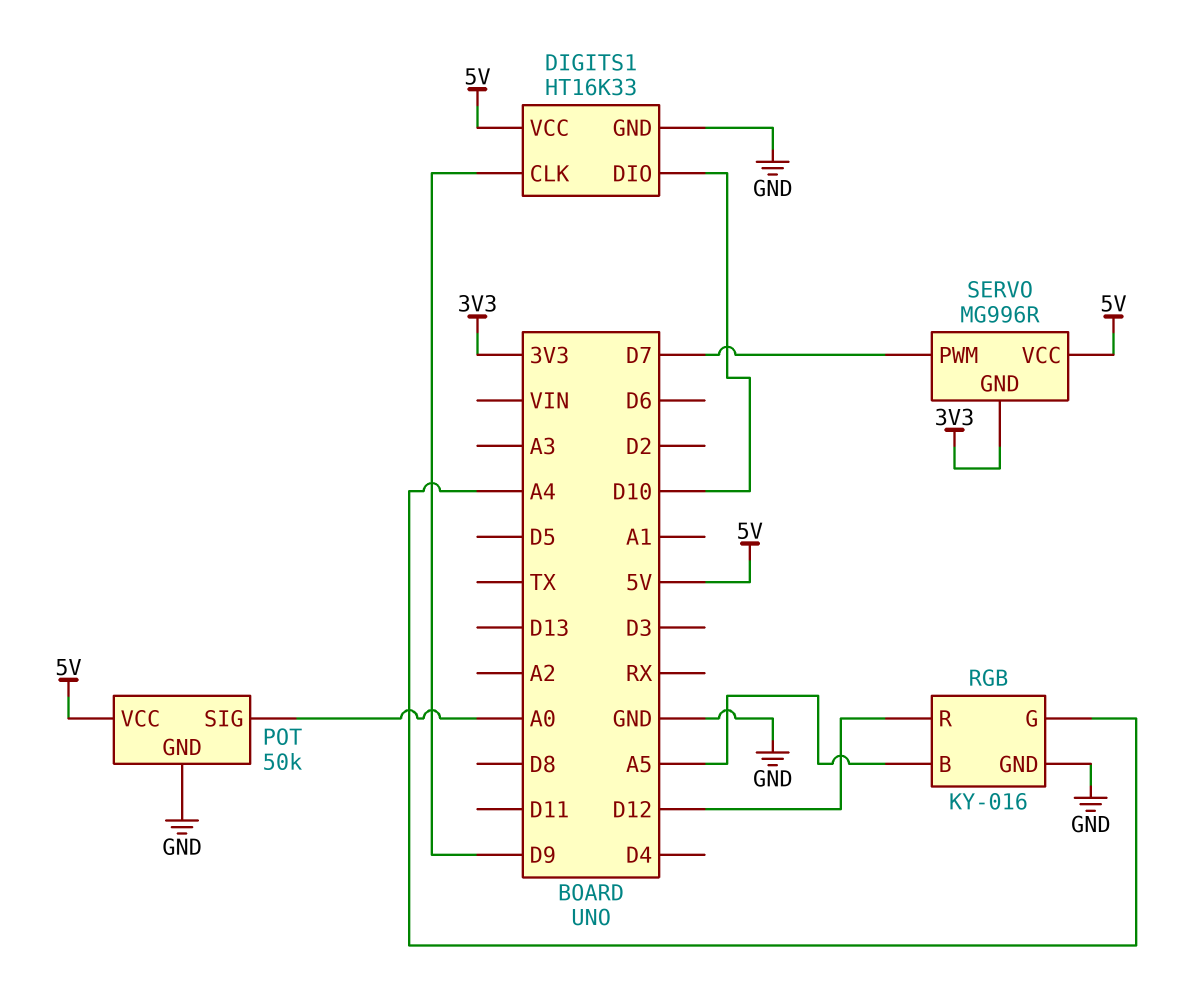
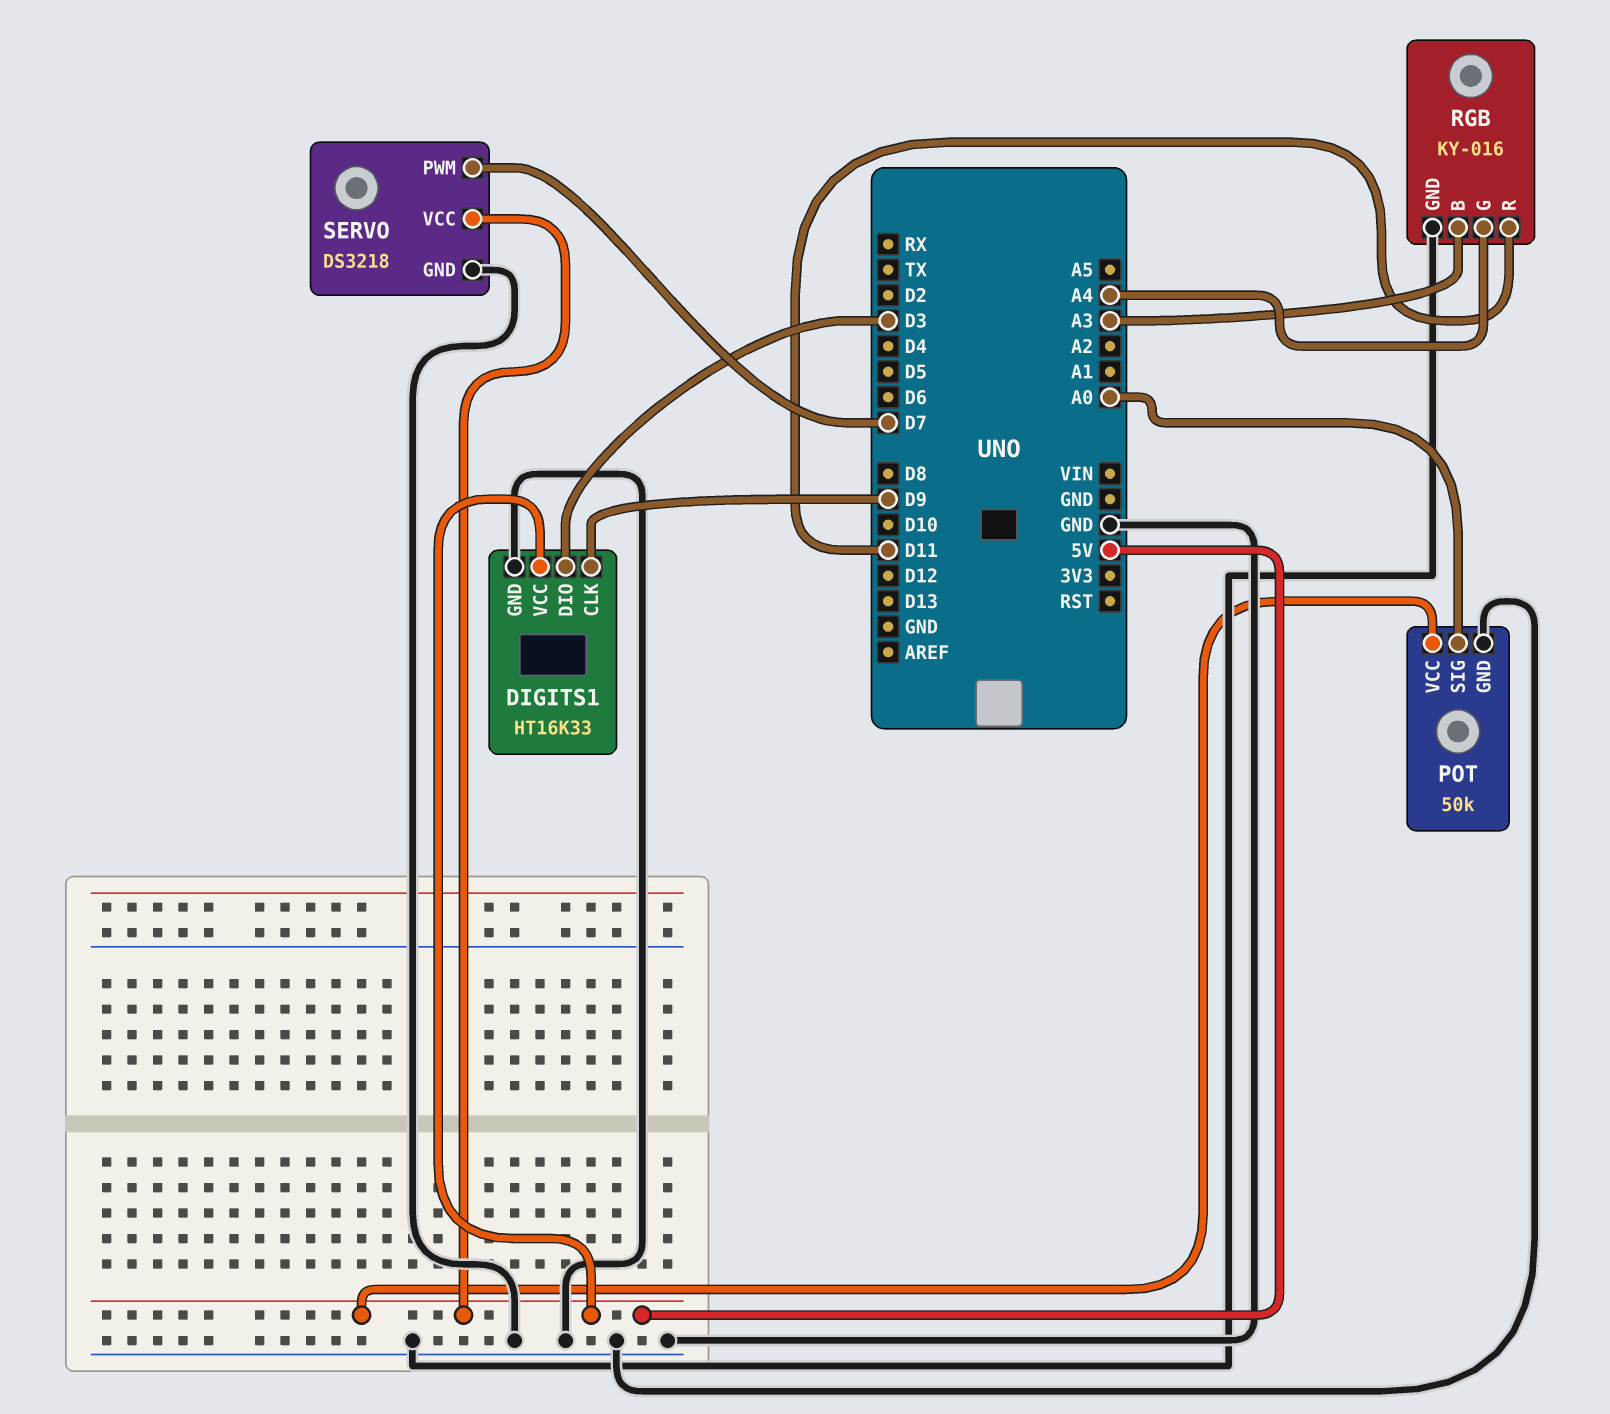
DIGITS1 pin DIO: D10 -> D3
RGB pin B: A5 -> A3
RGB pin R: D12 -> D11
SERVO: MG996R -> DS3218
SERVO pin GND: 3V3 -> GND

